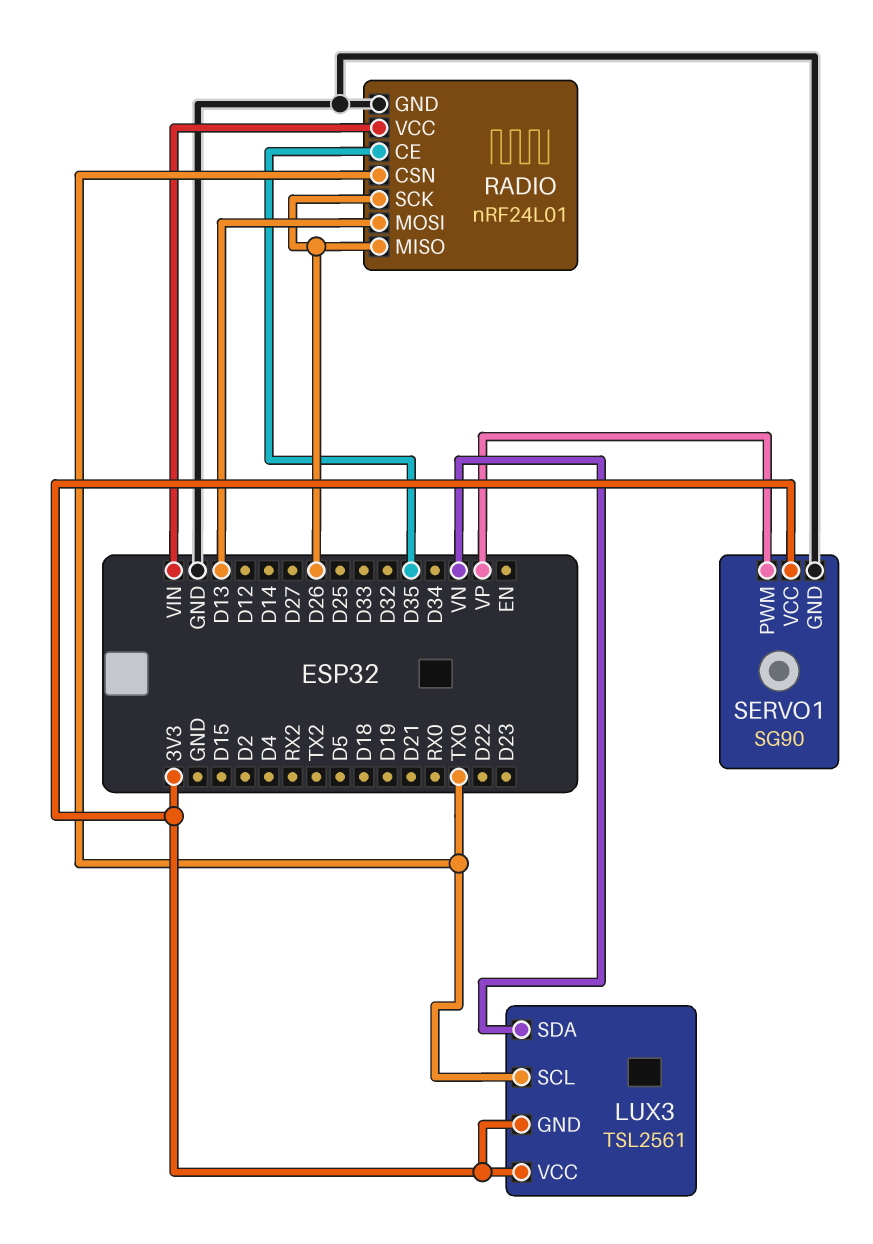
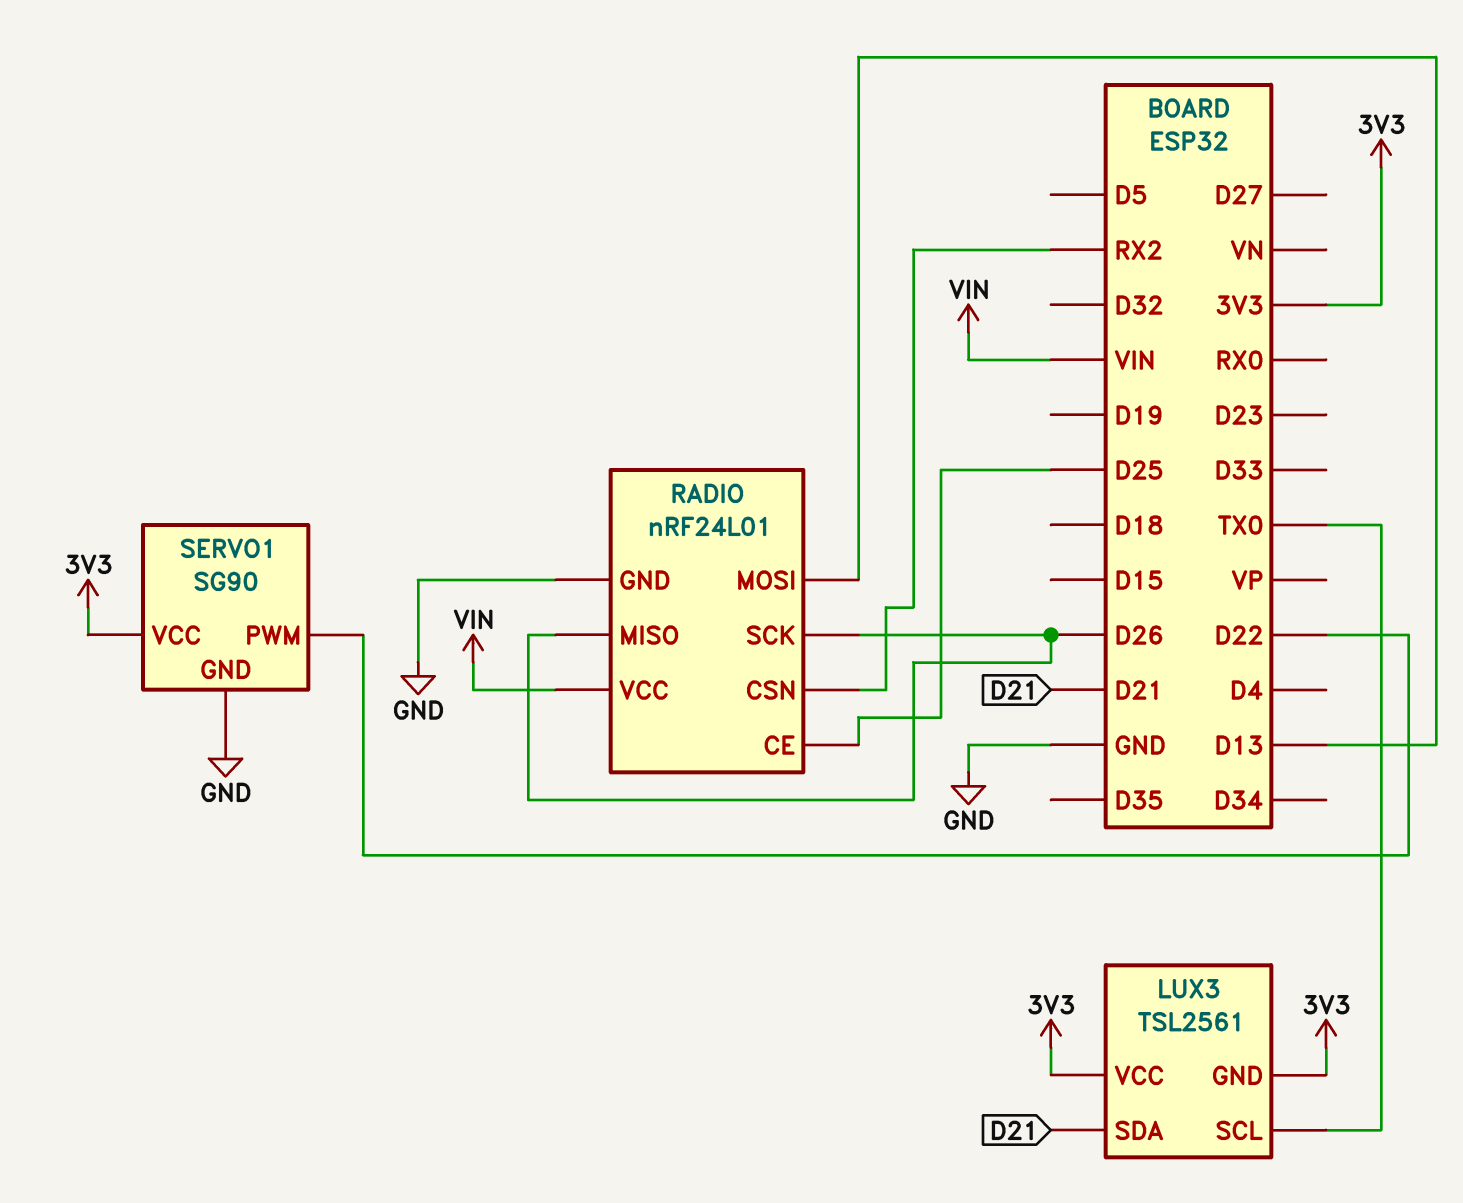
LUX3 pin SDA: VN -> D21
RADIO pin CE: D35 -> D25
RADIO pin CSN: TX0 -> RX2
SERVO1 pin PWM: VP -> D22

